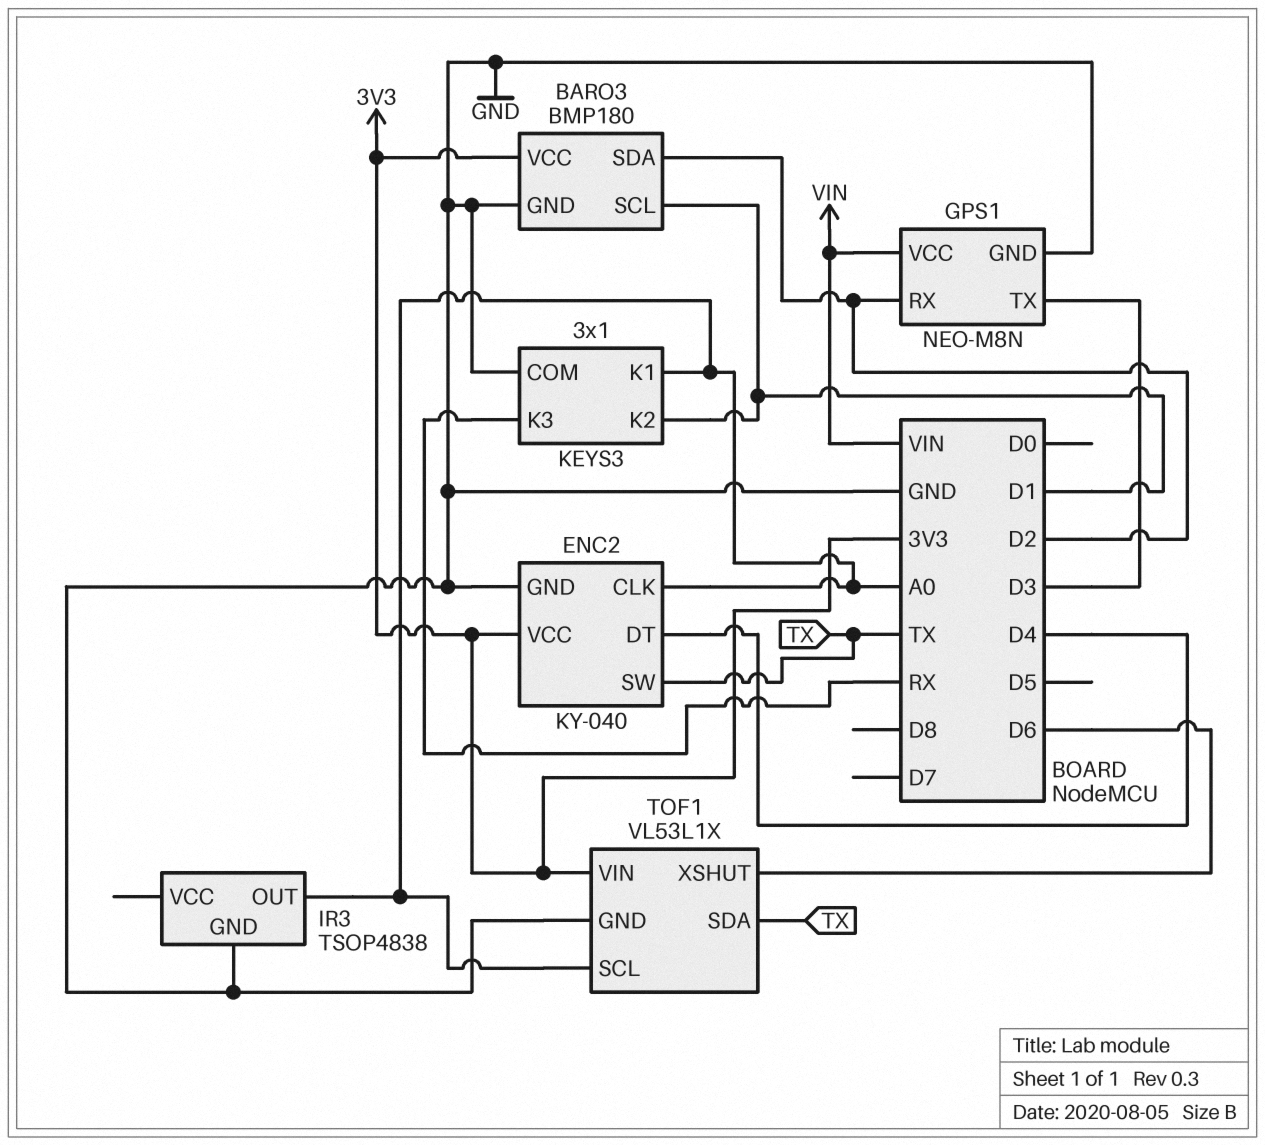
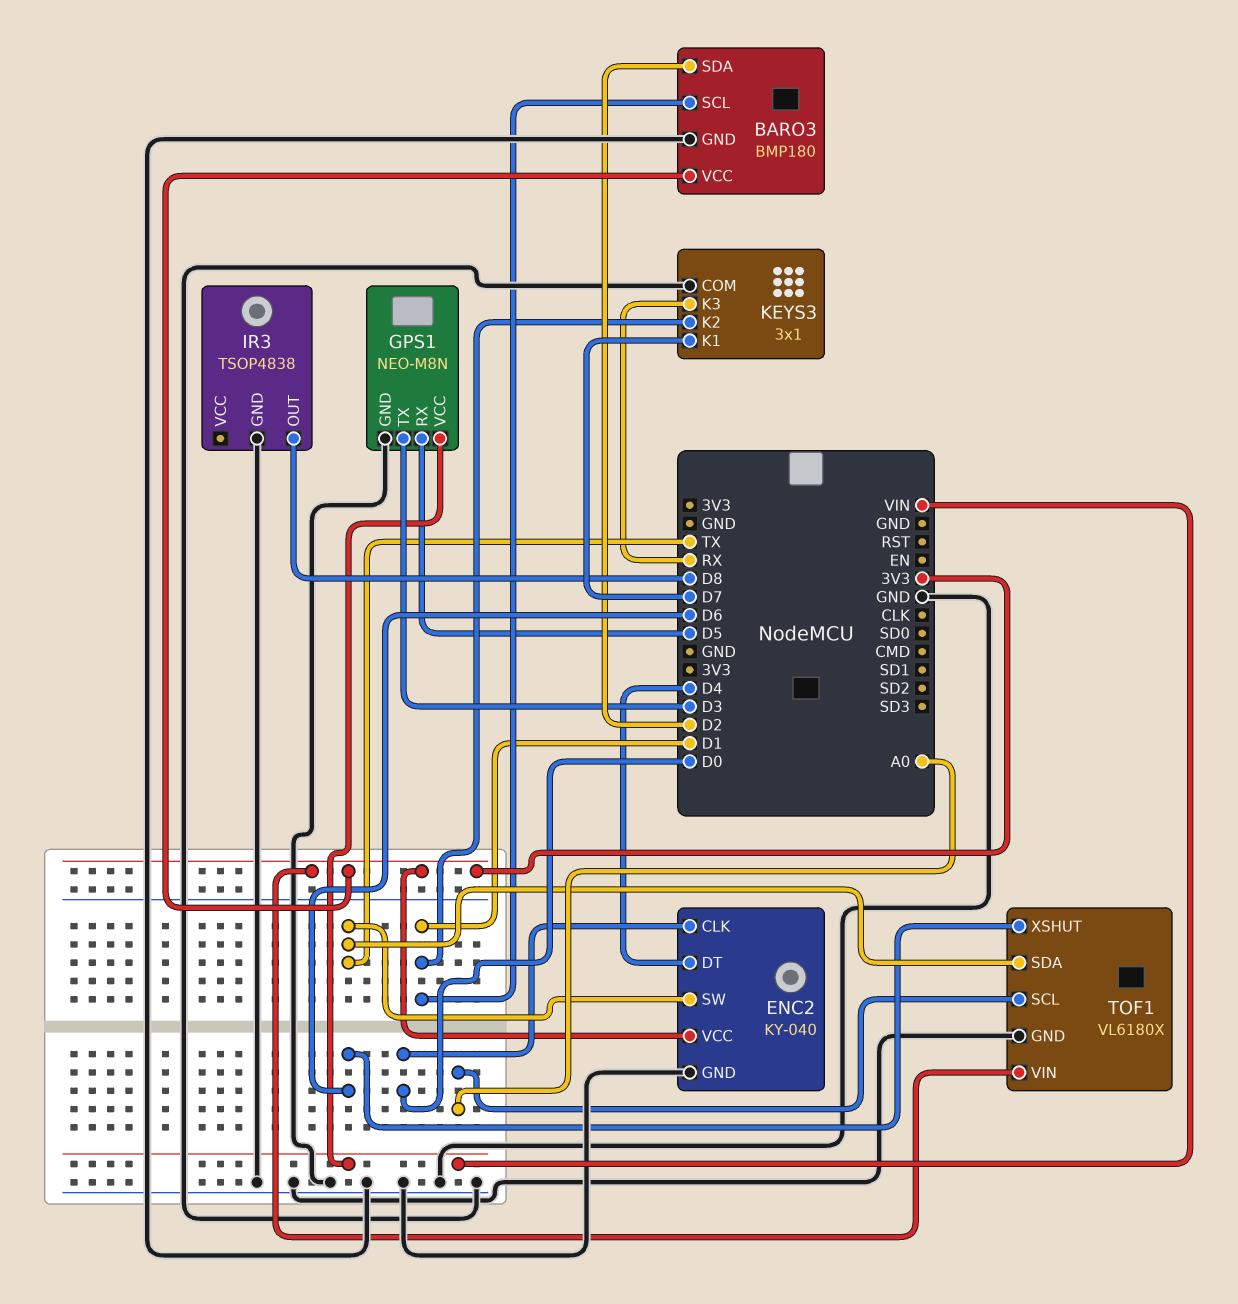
ENC2 pin CLK: A0 -> D0
GPS1 pin RX: D2 -> D5
IR3 pin OUT: A0 -> D8
KEYS3 pin K1: A0 -> D7
TOF1: VL53L1X -> VL6180X

